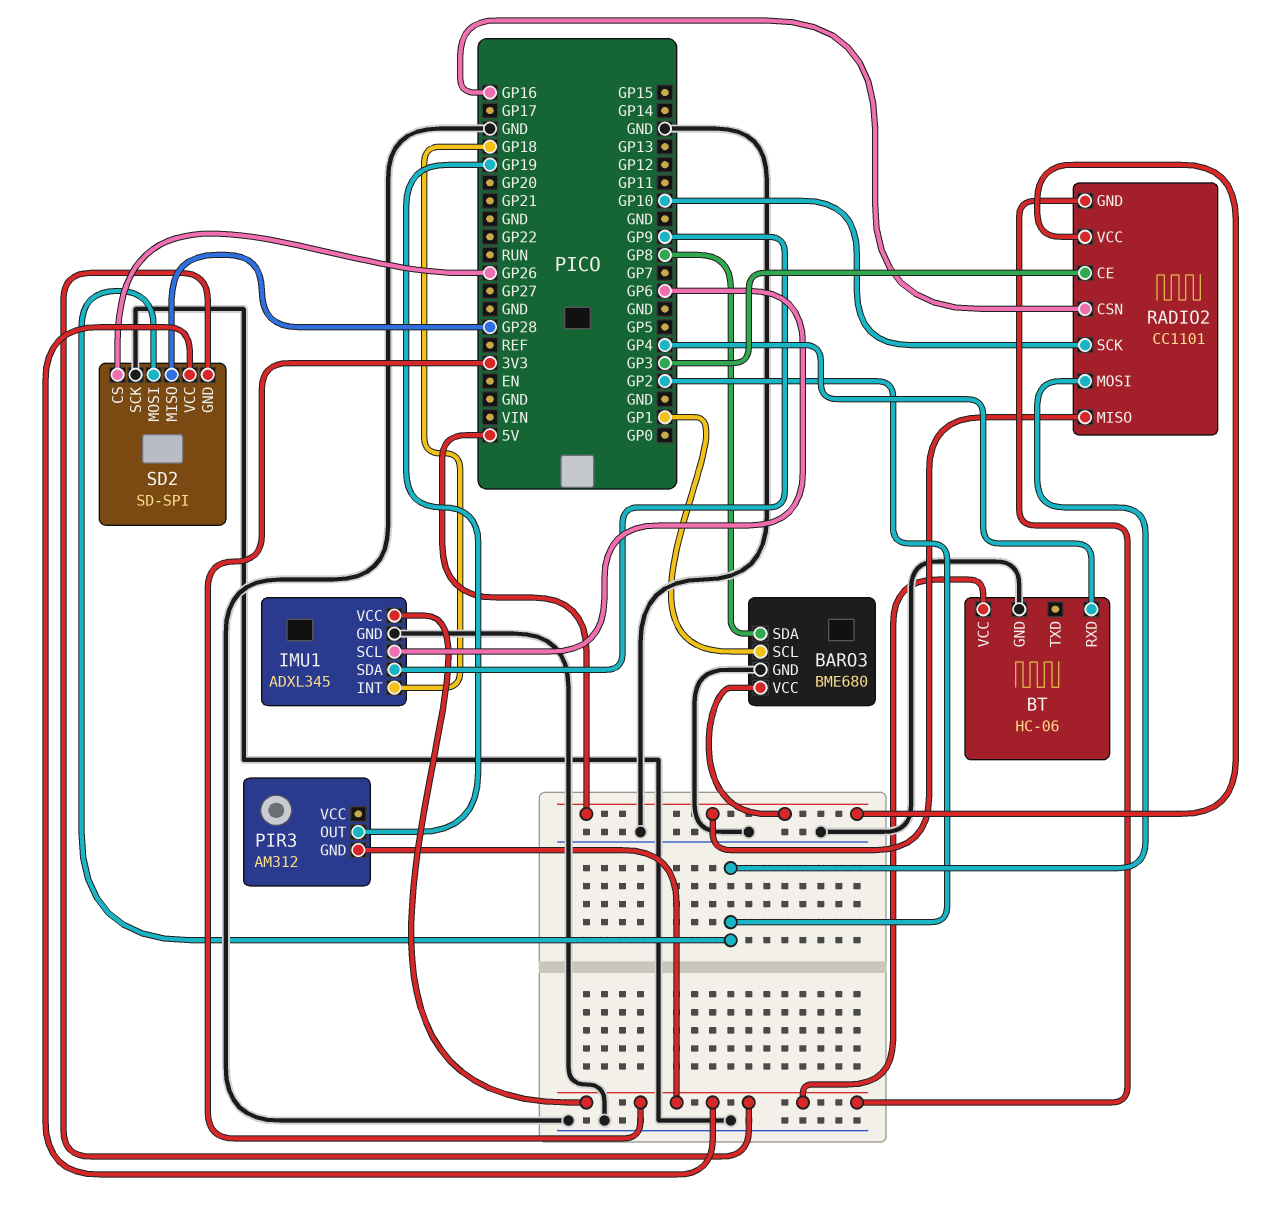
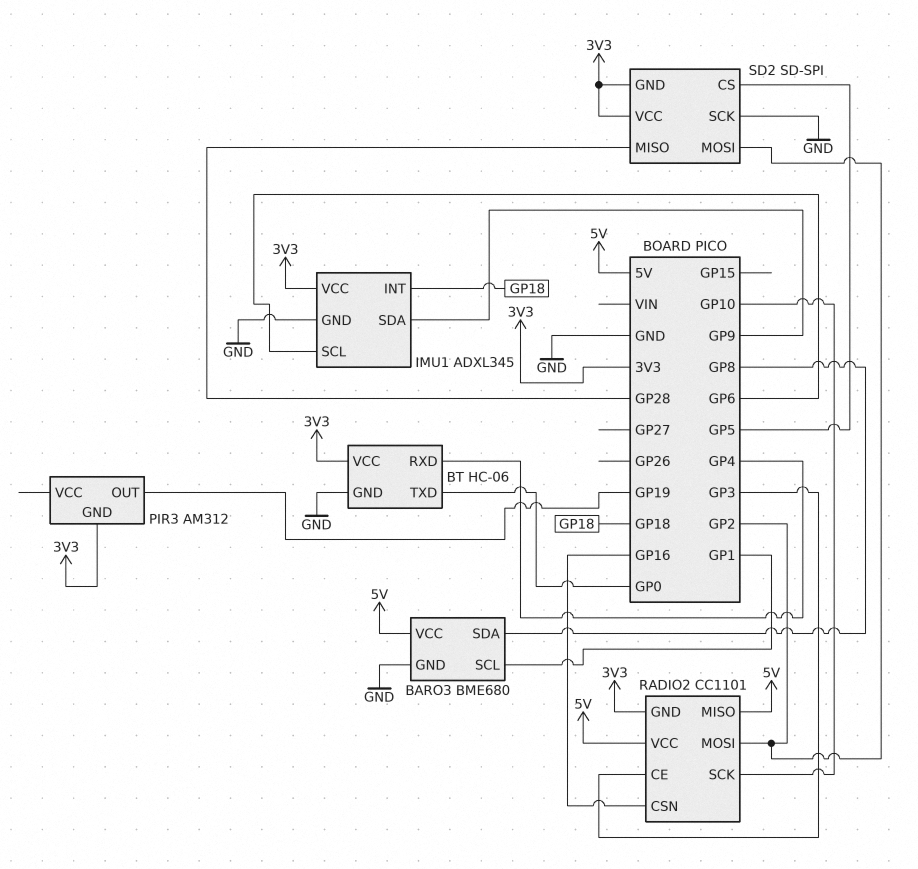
BT pin TXD: none -> GP0
SD2 pin CS: GP26 -> GP5

